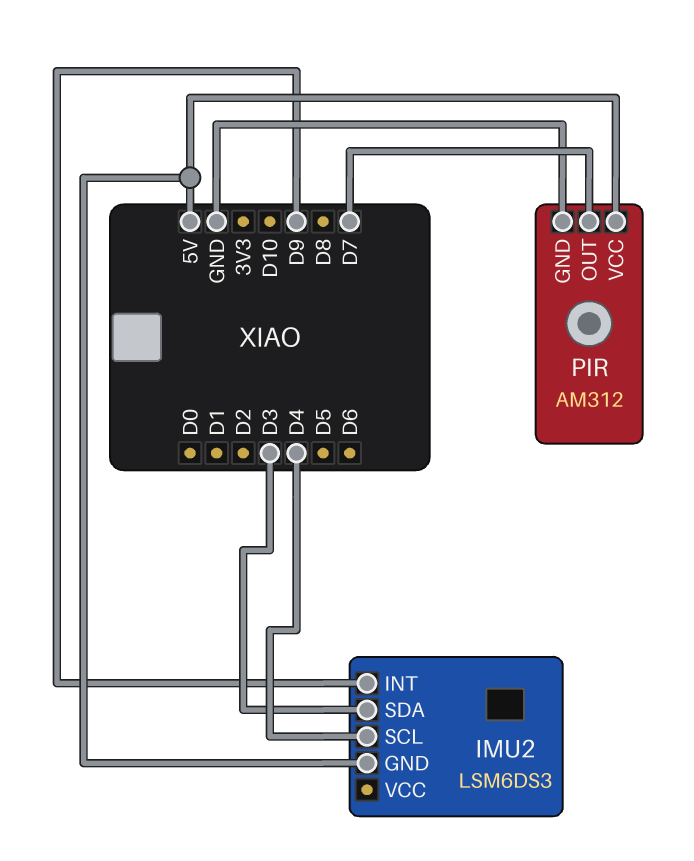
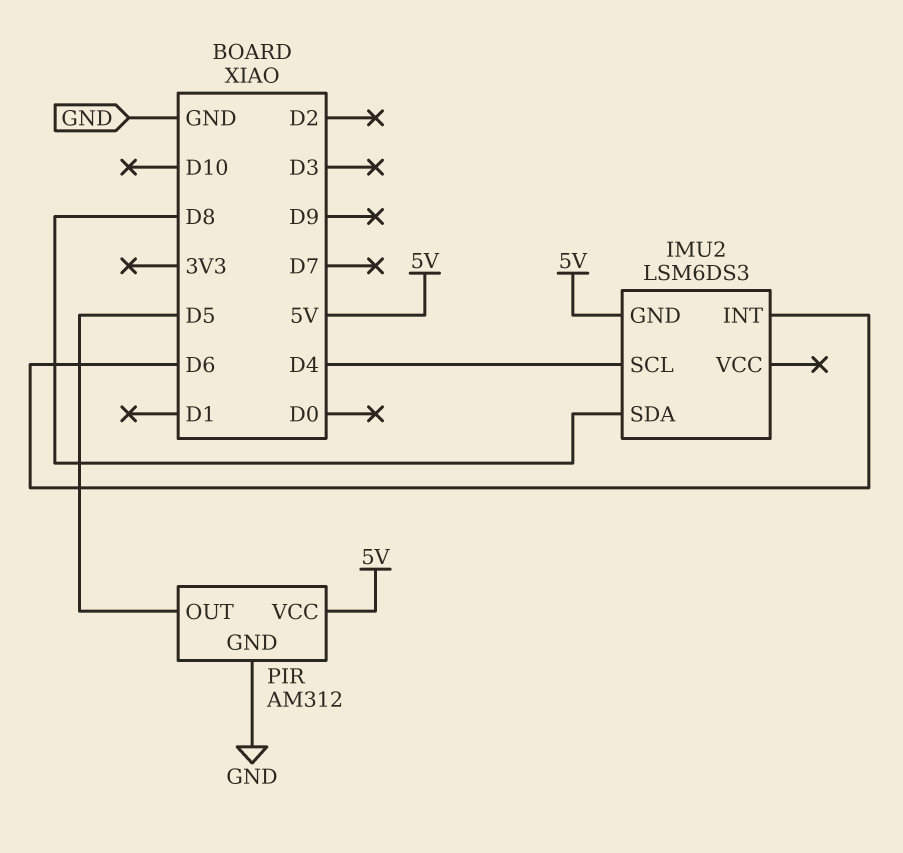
IMU2 pin INT: D9 -> D6
IMU2 pin SDA: D3 -> D8
PIR pin OUT: D7 -> D5

